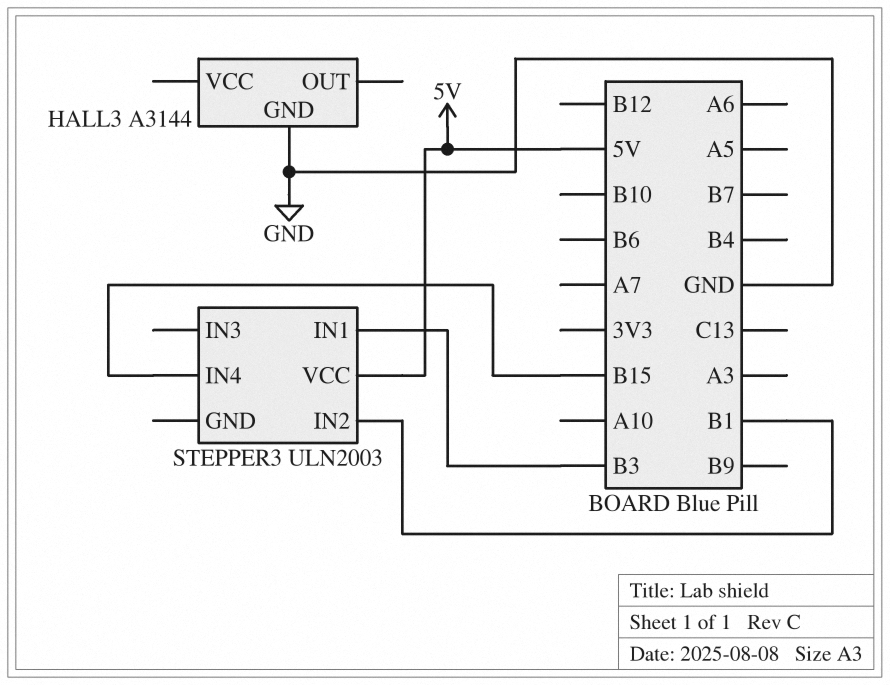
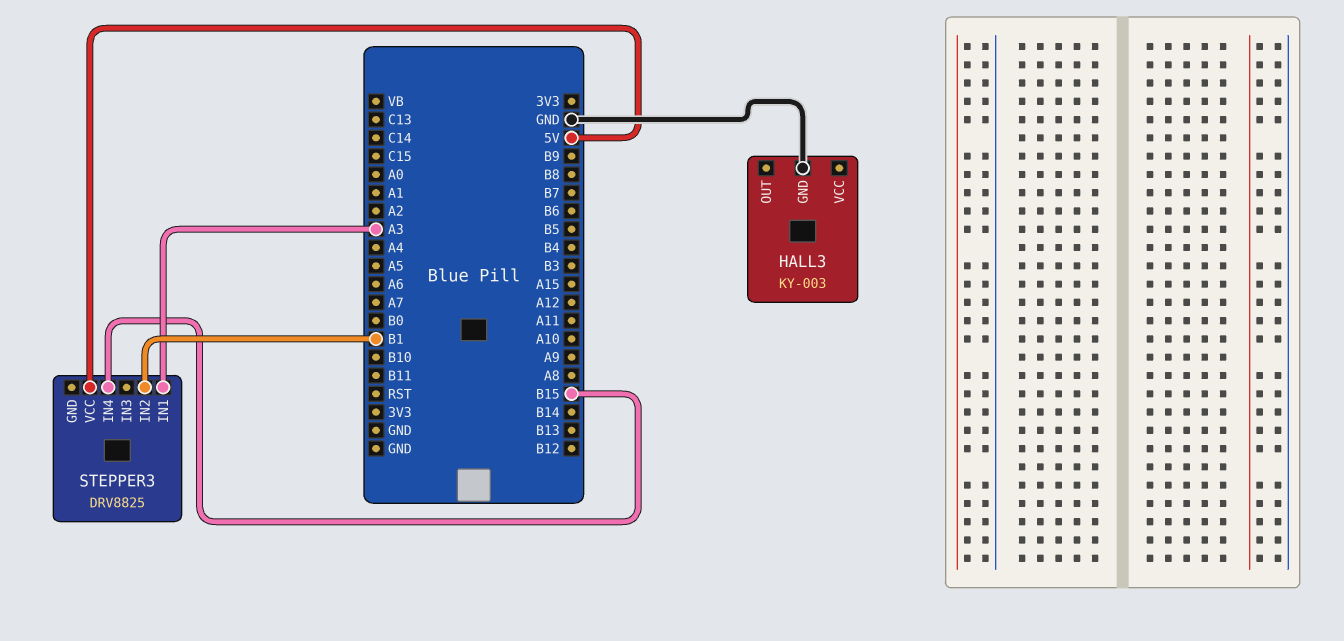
HALL3: A3144 -> KY-003
STEPPER3: ULN2003 -> DRV8825
STEPPER3 pin IN1: B3 -> A3

